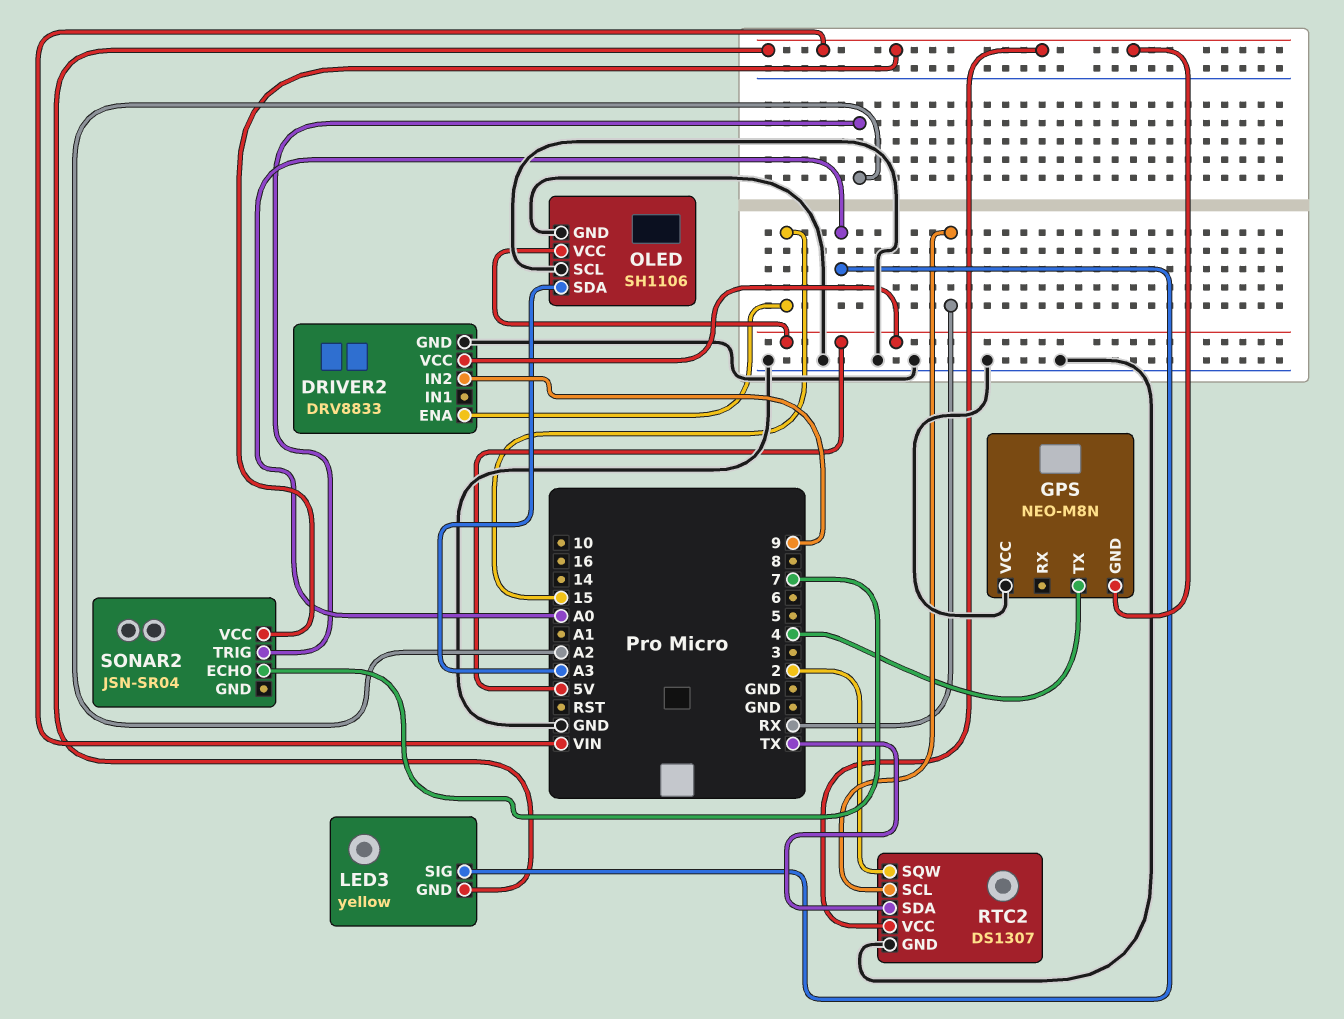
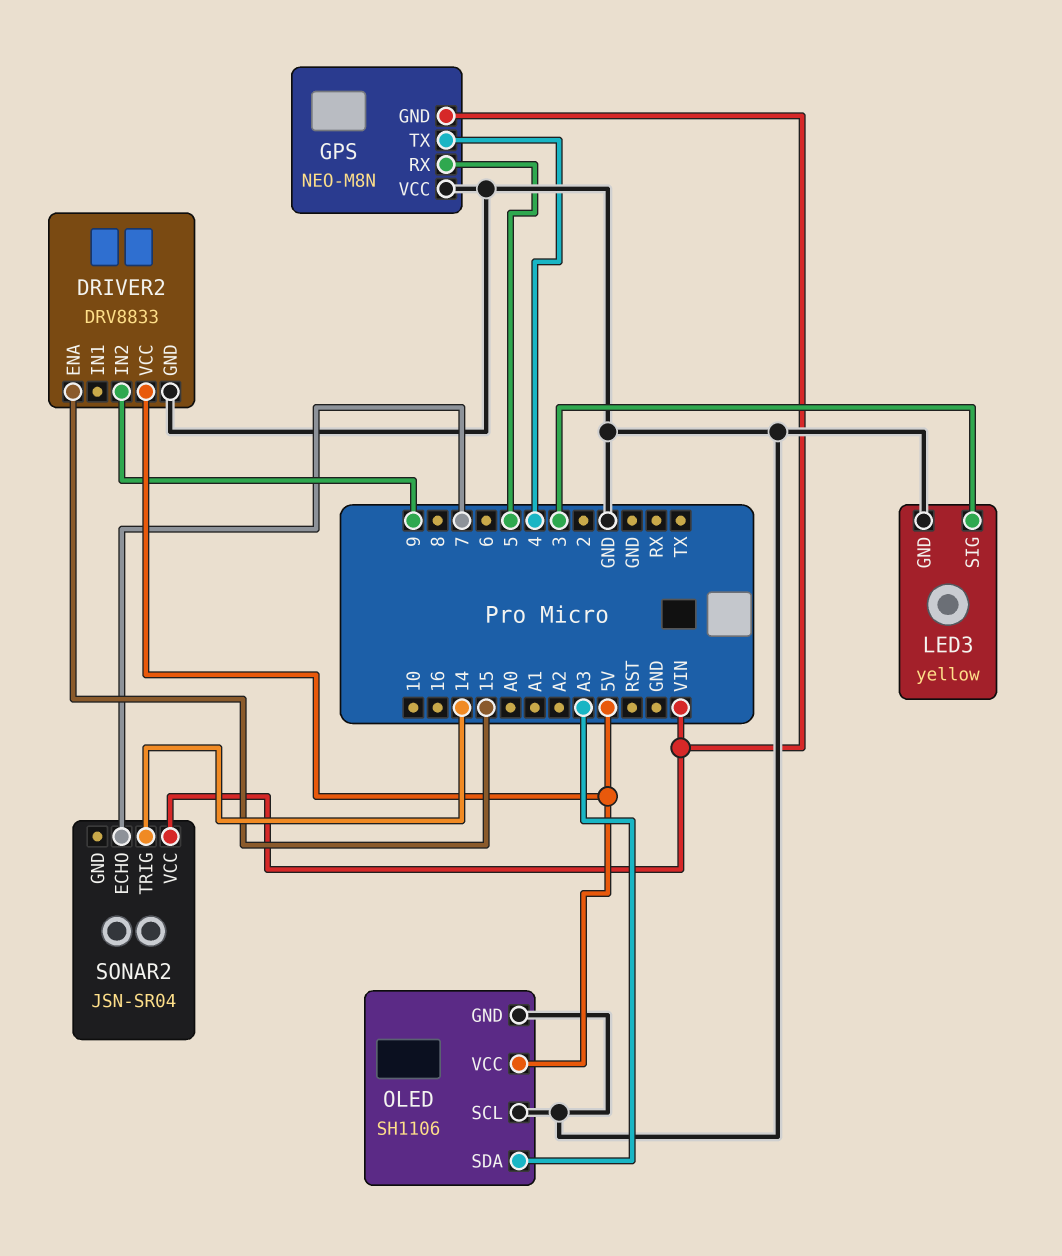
GPS pin RX: none -> 5
LED3 pin GND: VIN -> GND
LED3 pin SIG: A0 -> 3
RTC2: DS1307 -> none
RTC2 pin GND: GND -> none
RTC2 pin SCL: RX -> none
RTC2 pin SDA: TX -> none
RTC2 pin SQW: 2 -> none
RTC2 pin VCC: VIN -> none
SONAR2 pin TRIG: A2 -> 14

